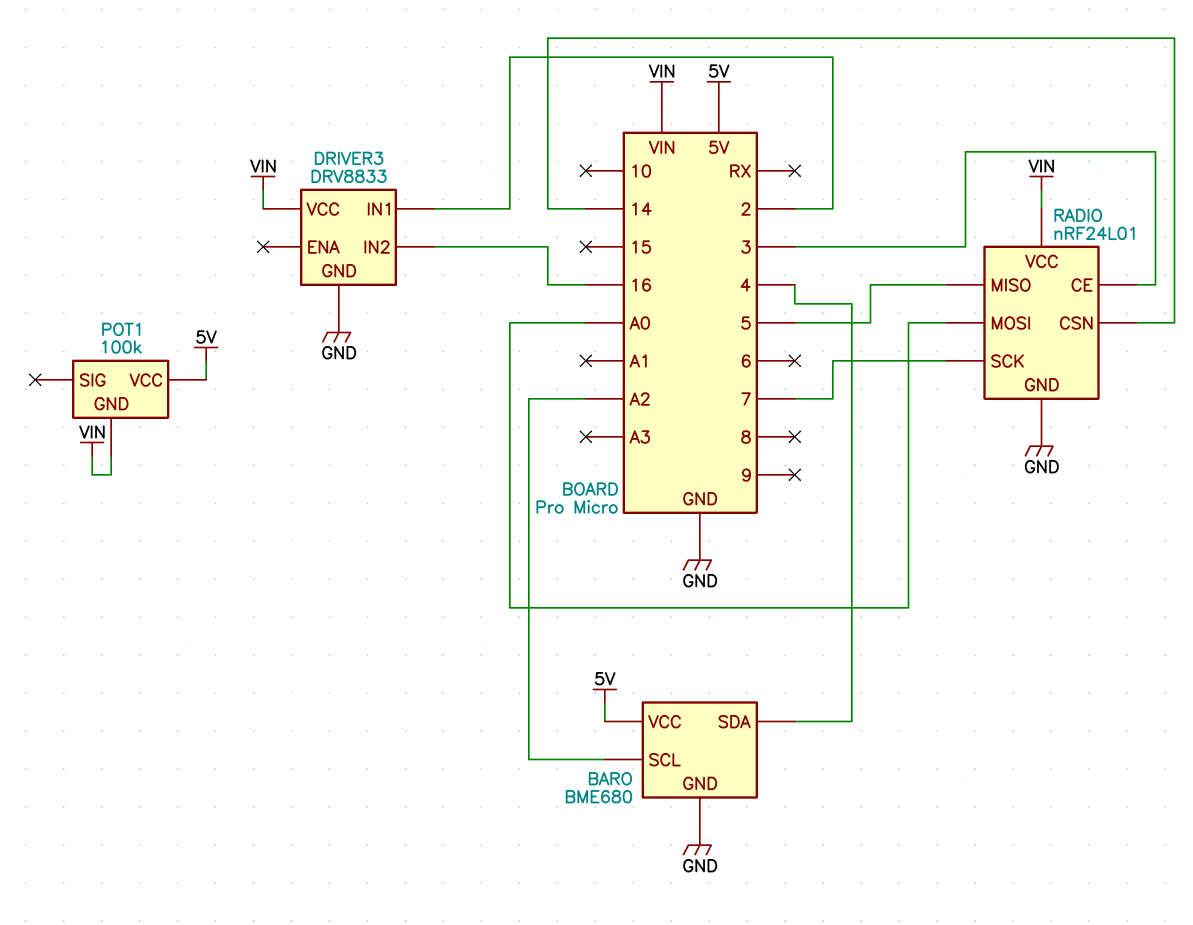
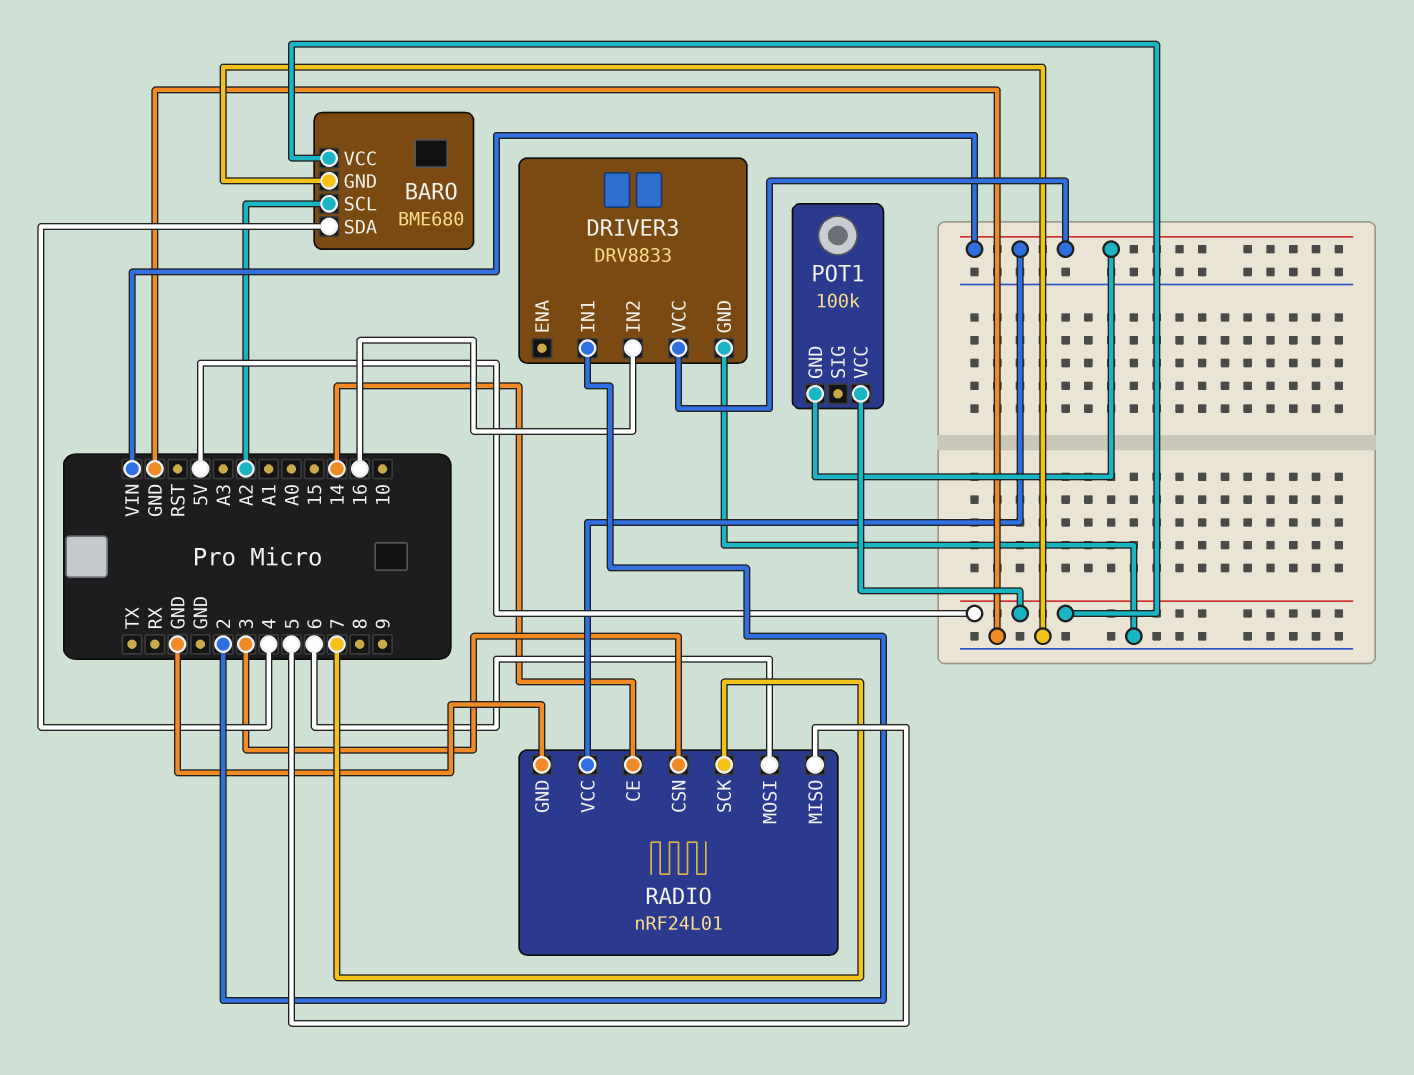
RADIO pin CE: 3 -> 14
RADIO pin CSN: 14 -> 3
RADIO pin MOSI: A0 -> 6

